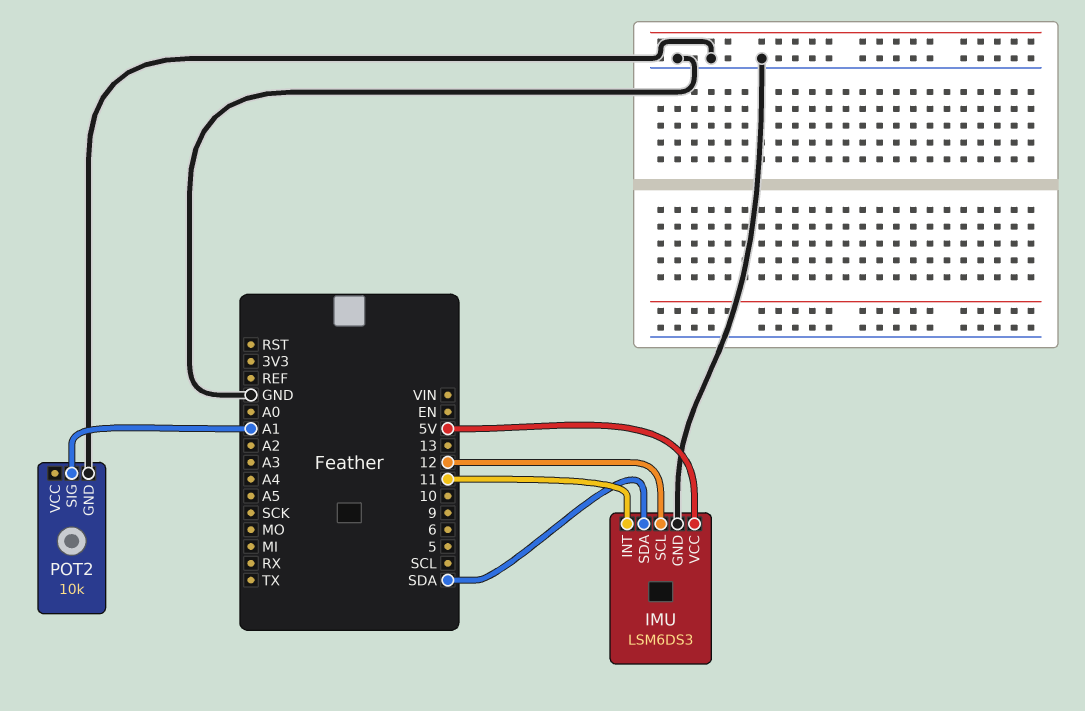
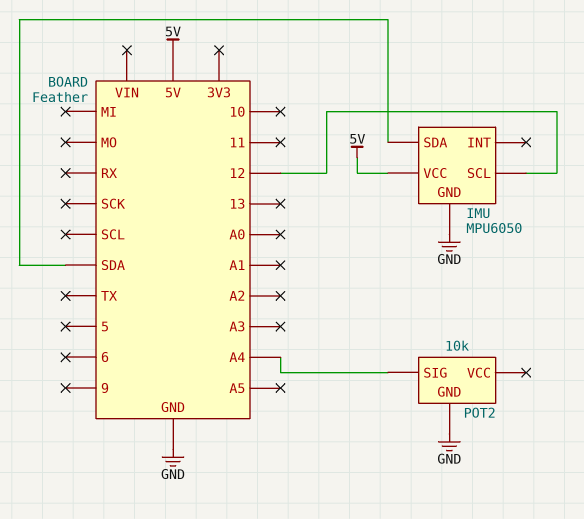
IMU: LSM6DS3 -> MPU6050
IMU pin INT: 11 -> none
POT2 pin SIG: A1 -> A4

